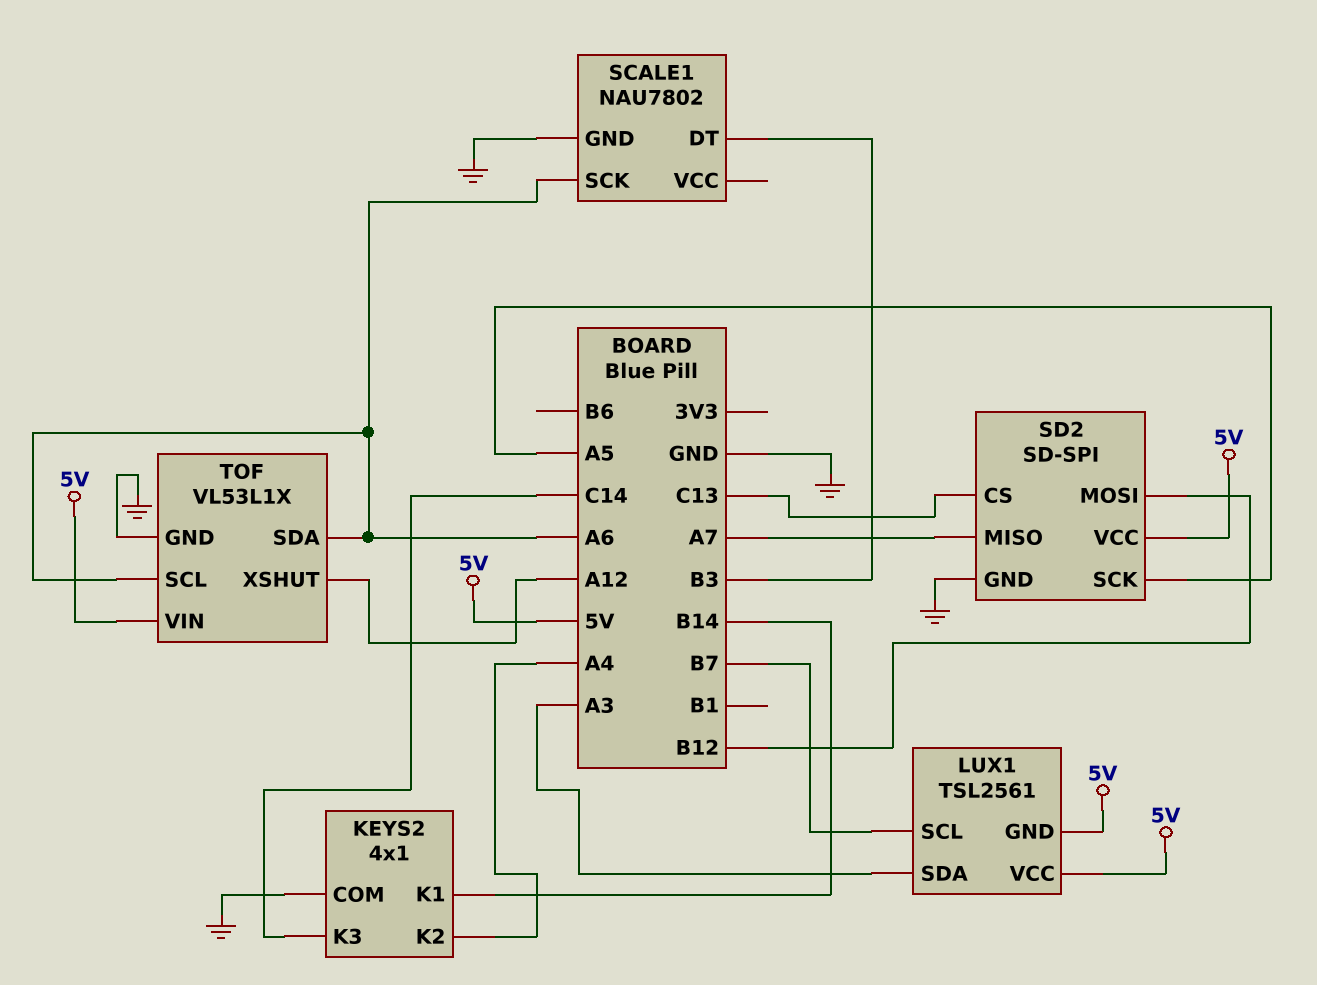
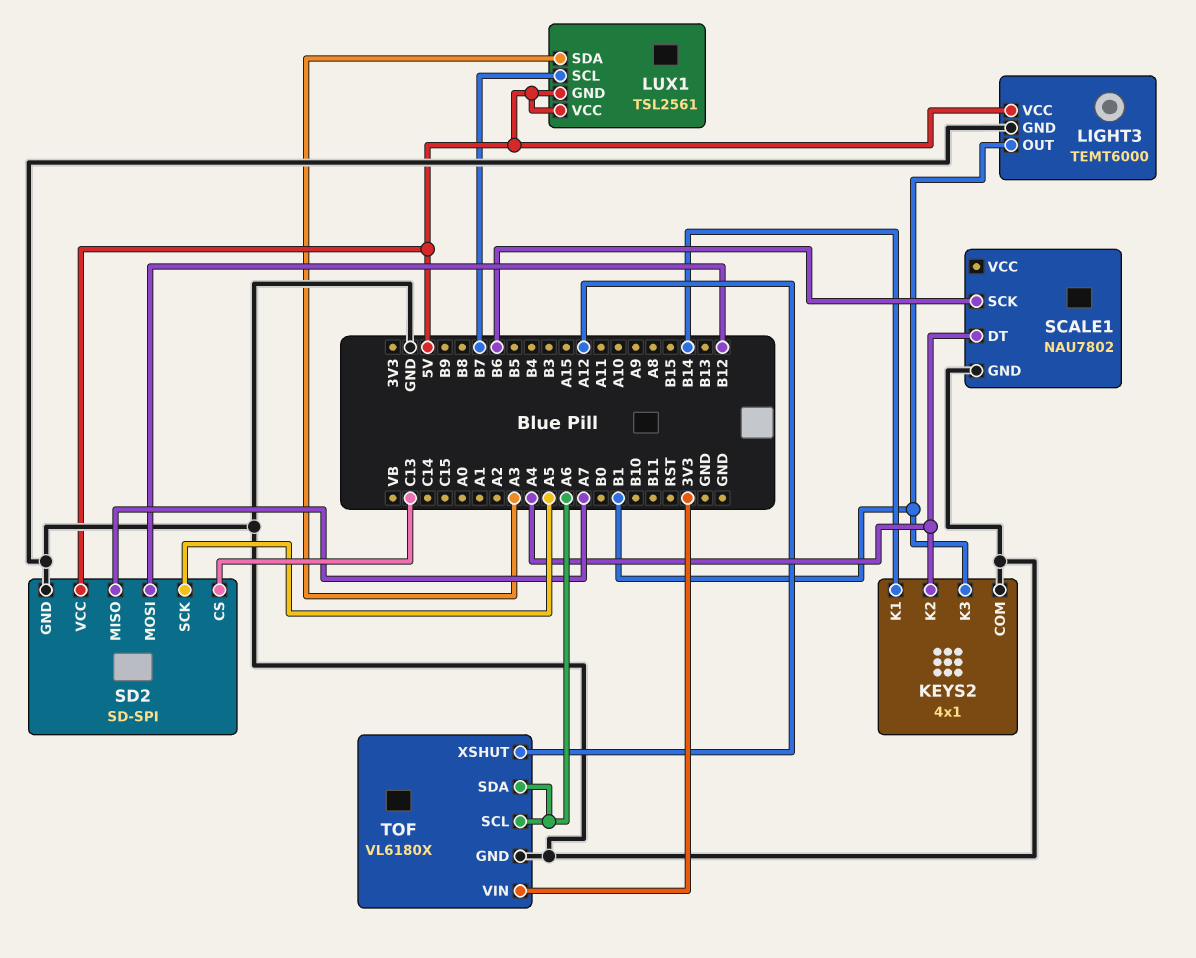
KEYS2 pin K3: C14 -> B1
LIGHT3: none -> TEMT6000
LIGHT3 pin GND: none -> GND
LIGHT3 pin OUT: none -> B1
LIGHT3 pin VCC: none -> 5V
SCALE1 pin DT: B3 -> A4
SCALE1 pin SCK: A6 -> B6
TOF: VL53L1X -> VL6180X
TOF pin VIN: 5V -> 3V3

